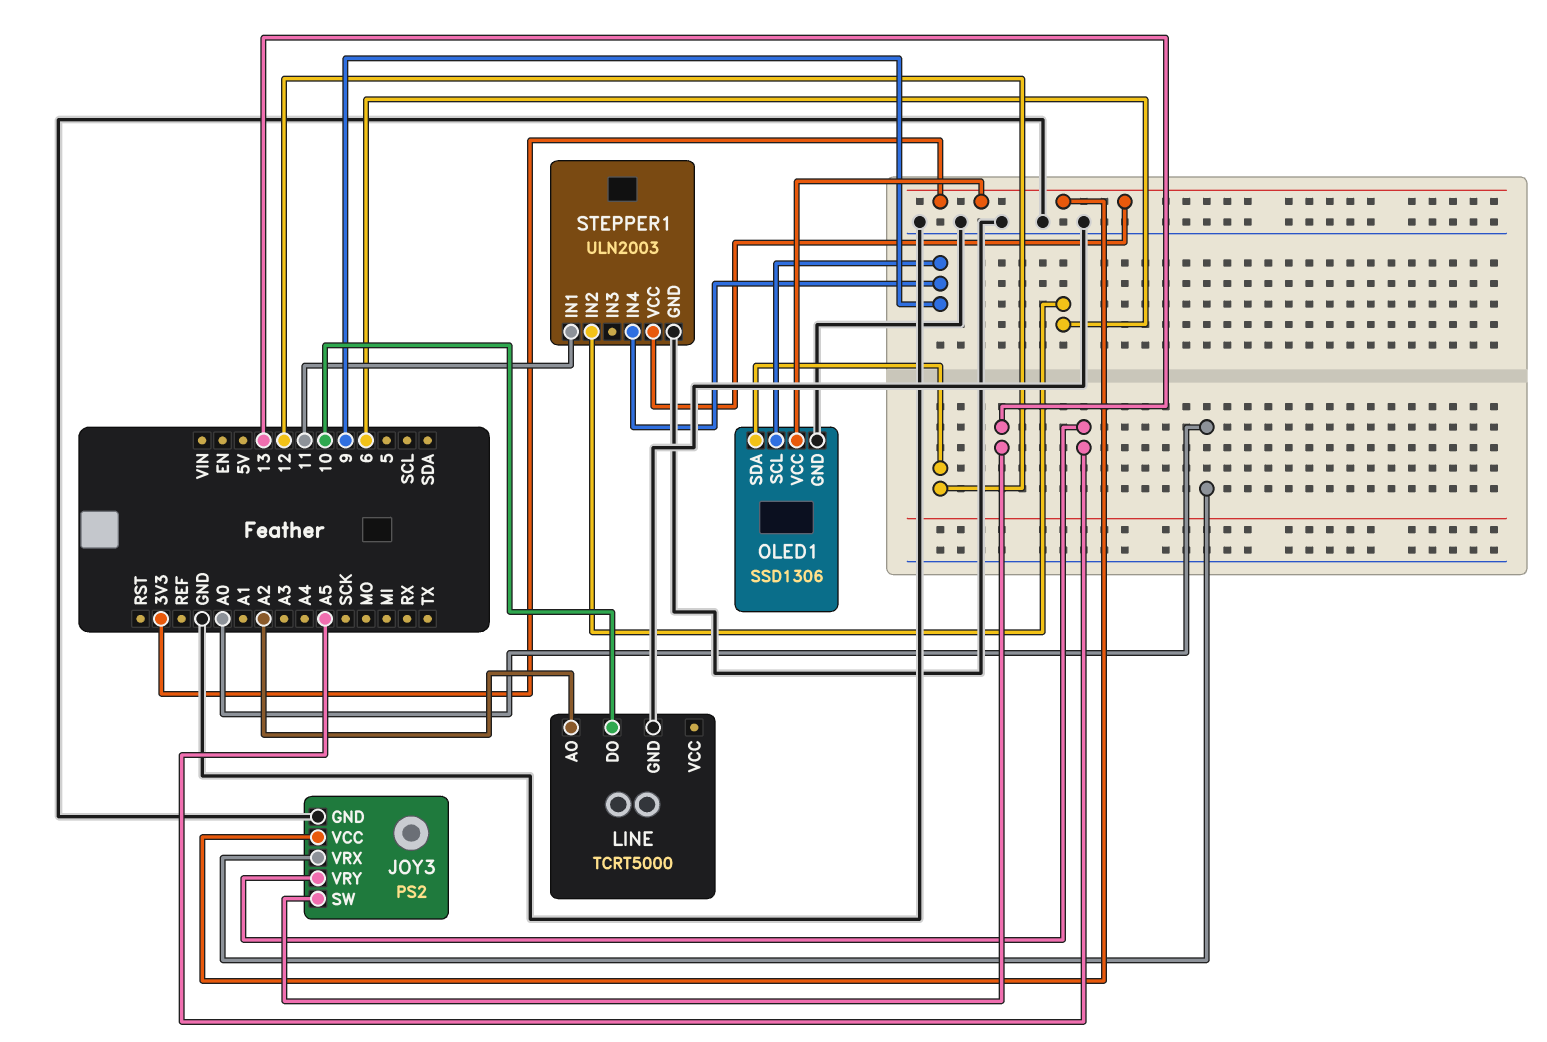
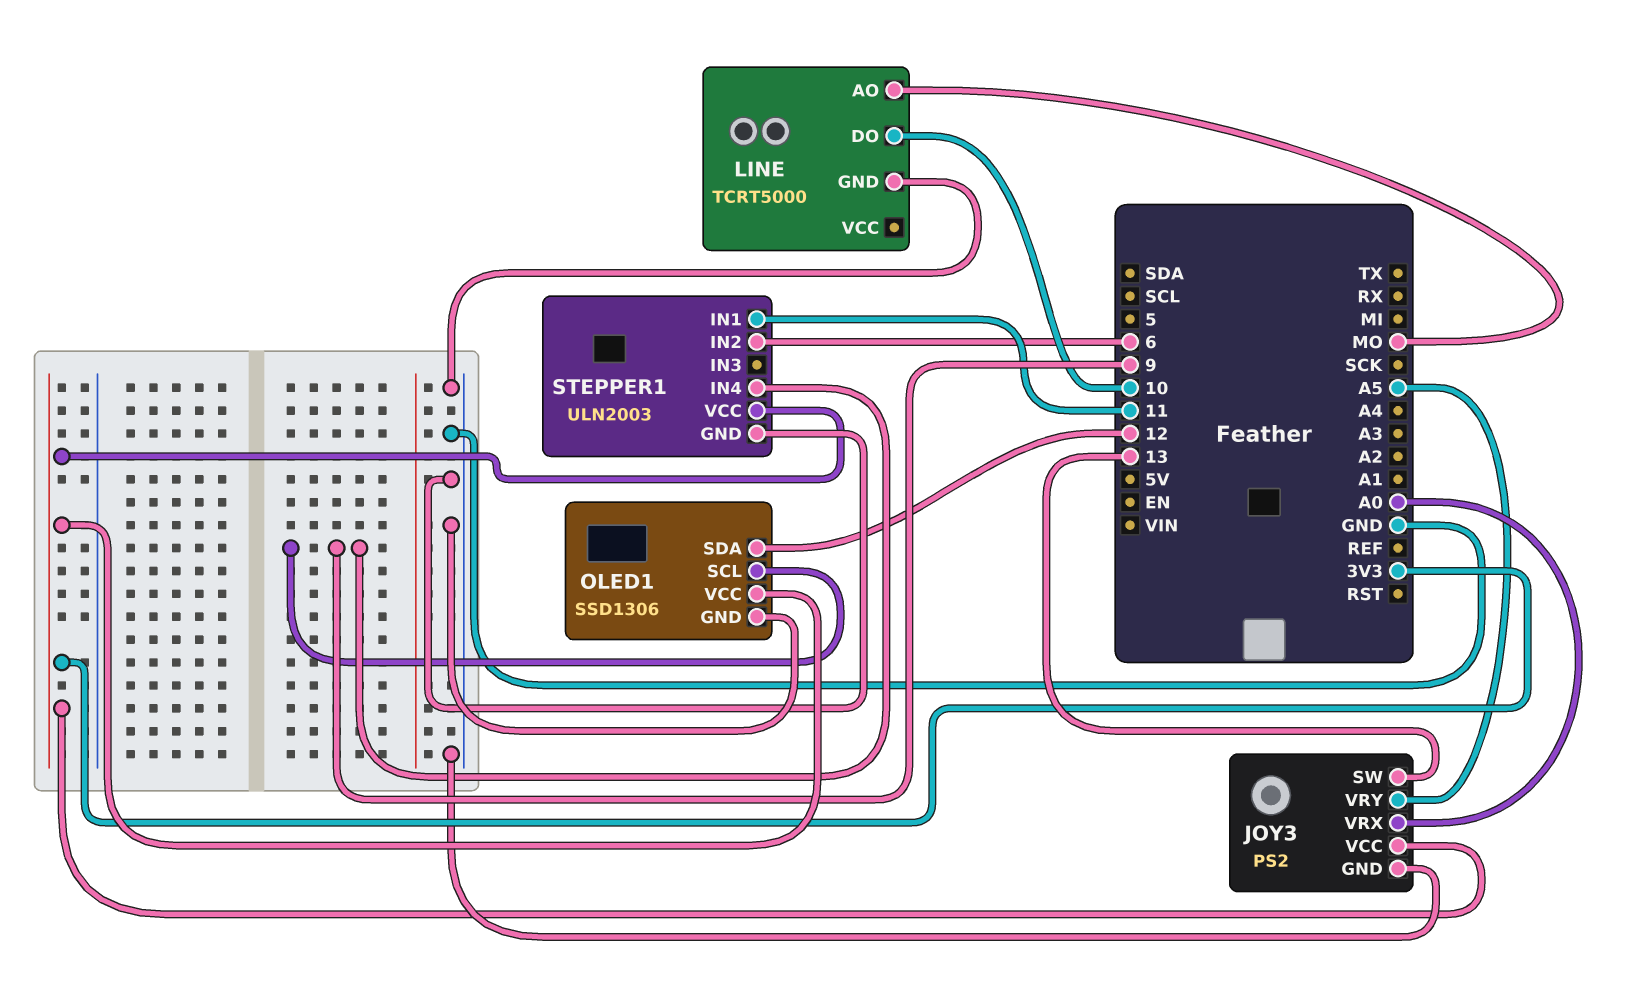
LINE pin AO: A2 -> MO

